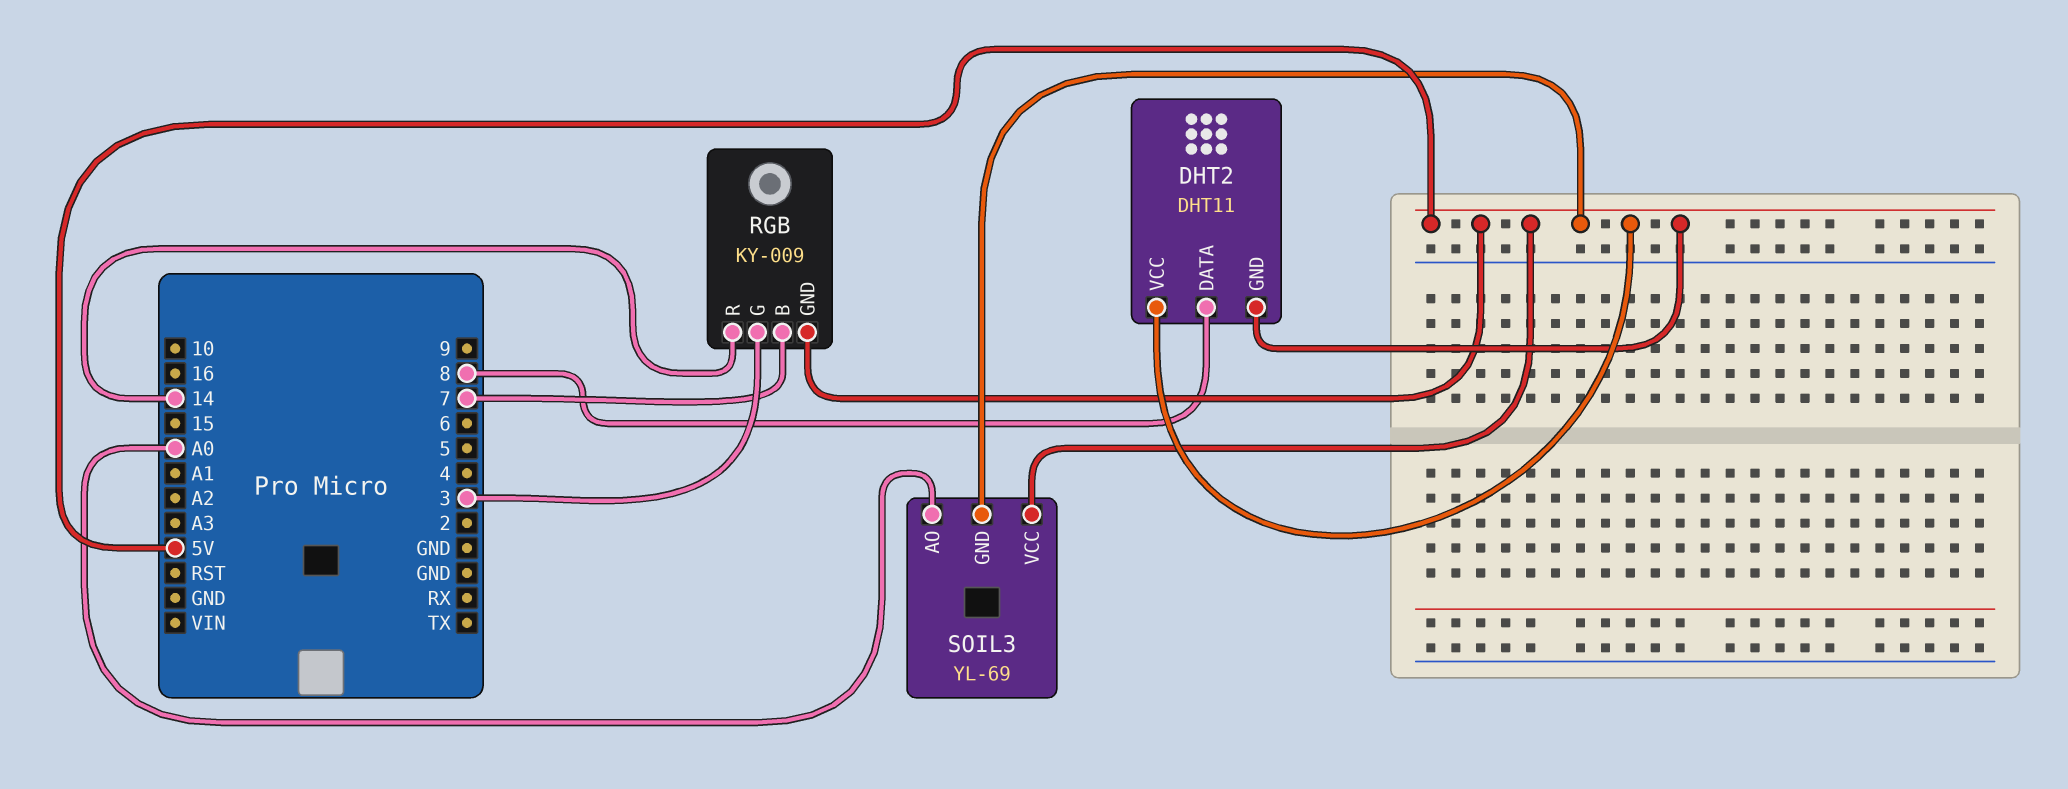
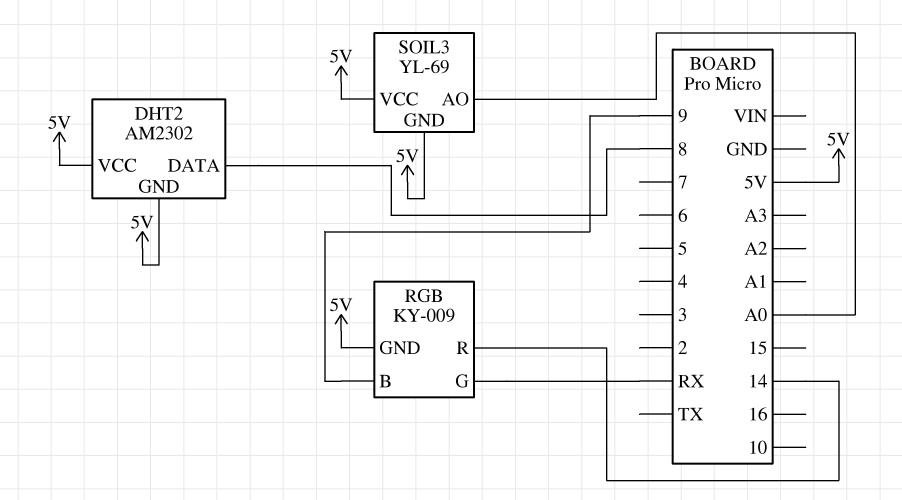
DHT2: DHT11 -> AM2302
RGB pin B: 7 -> 9
RGB pin G: 3 -> RX

